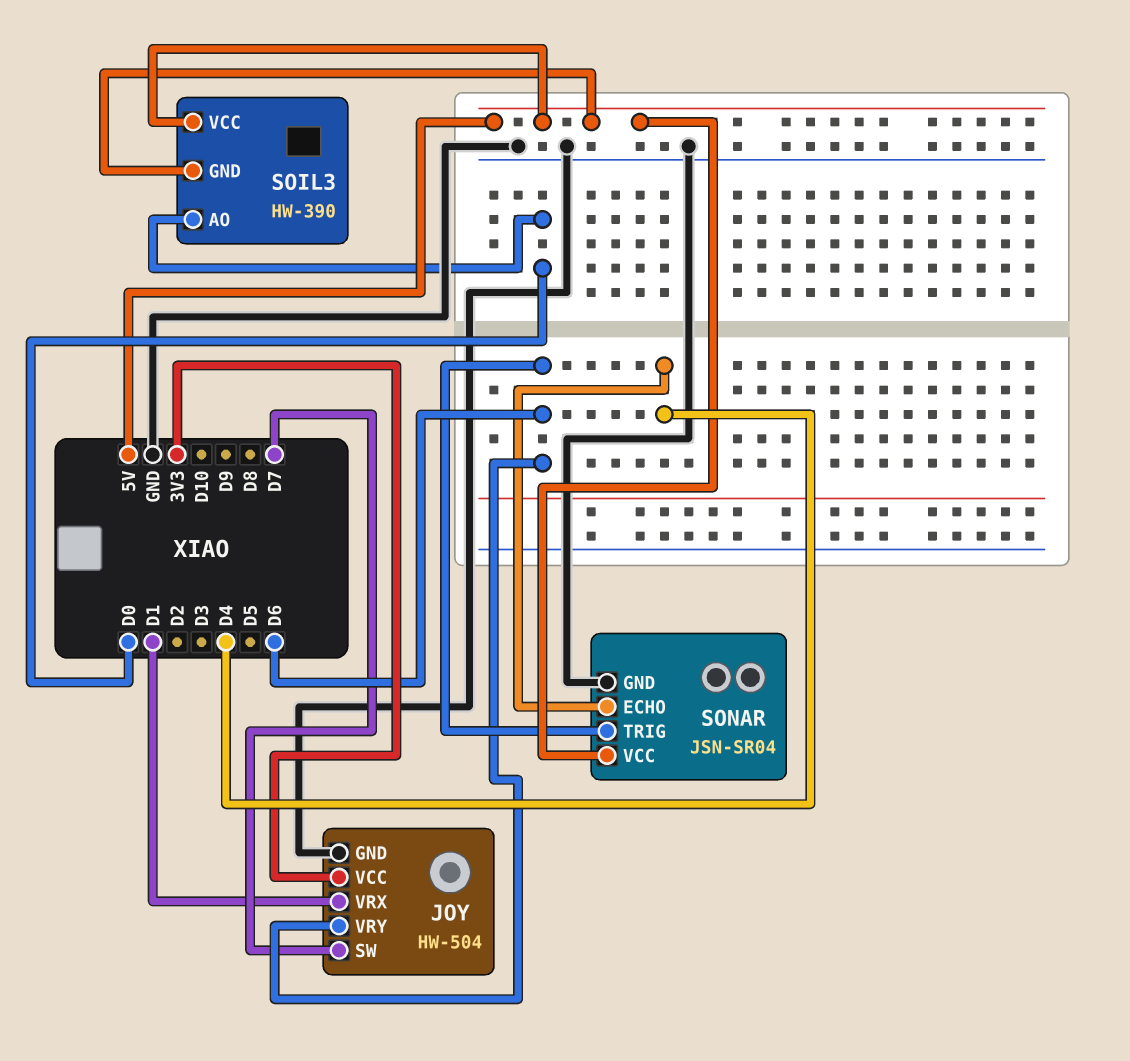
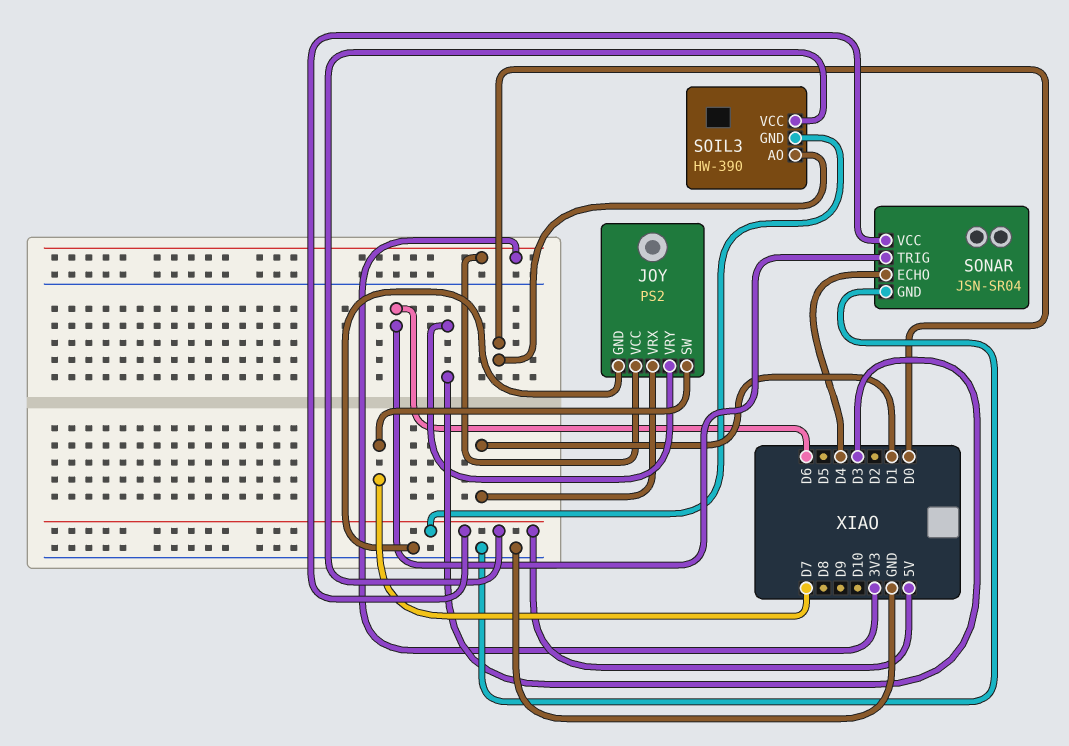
JOY: HW-504 -> PS2
JOY pin VRY: D6 -> D3

